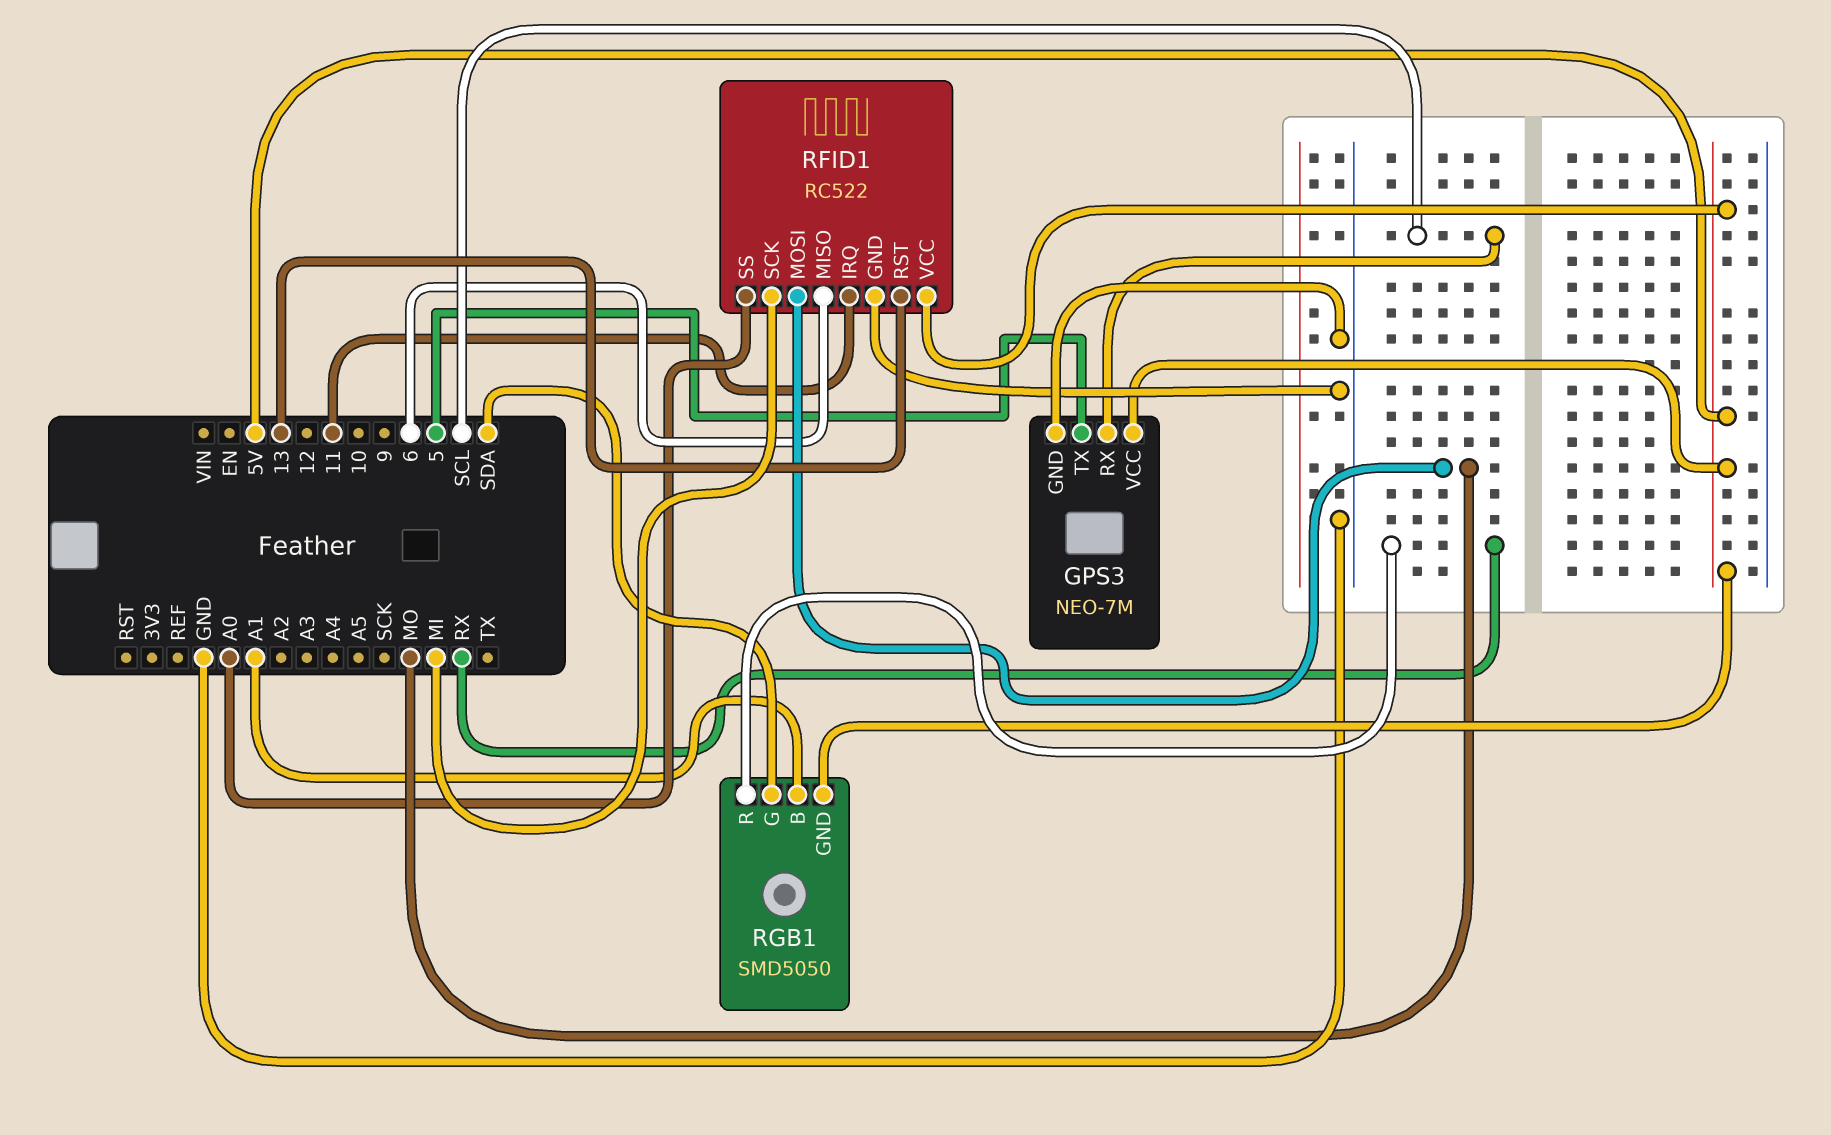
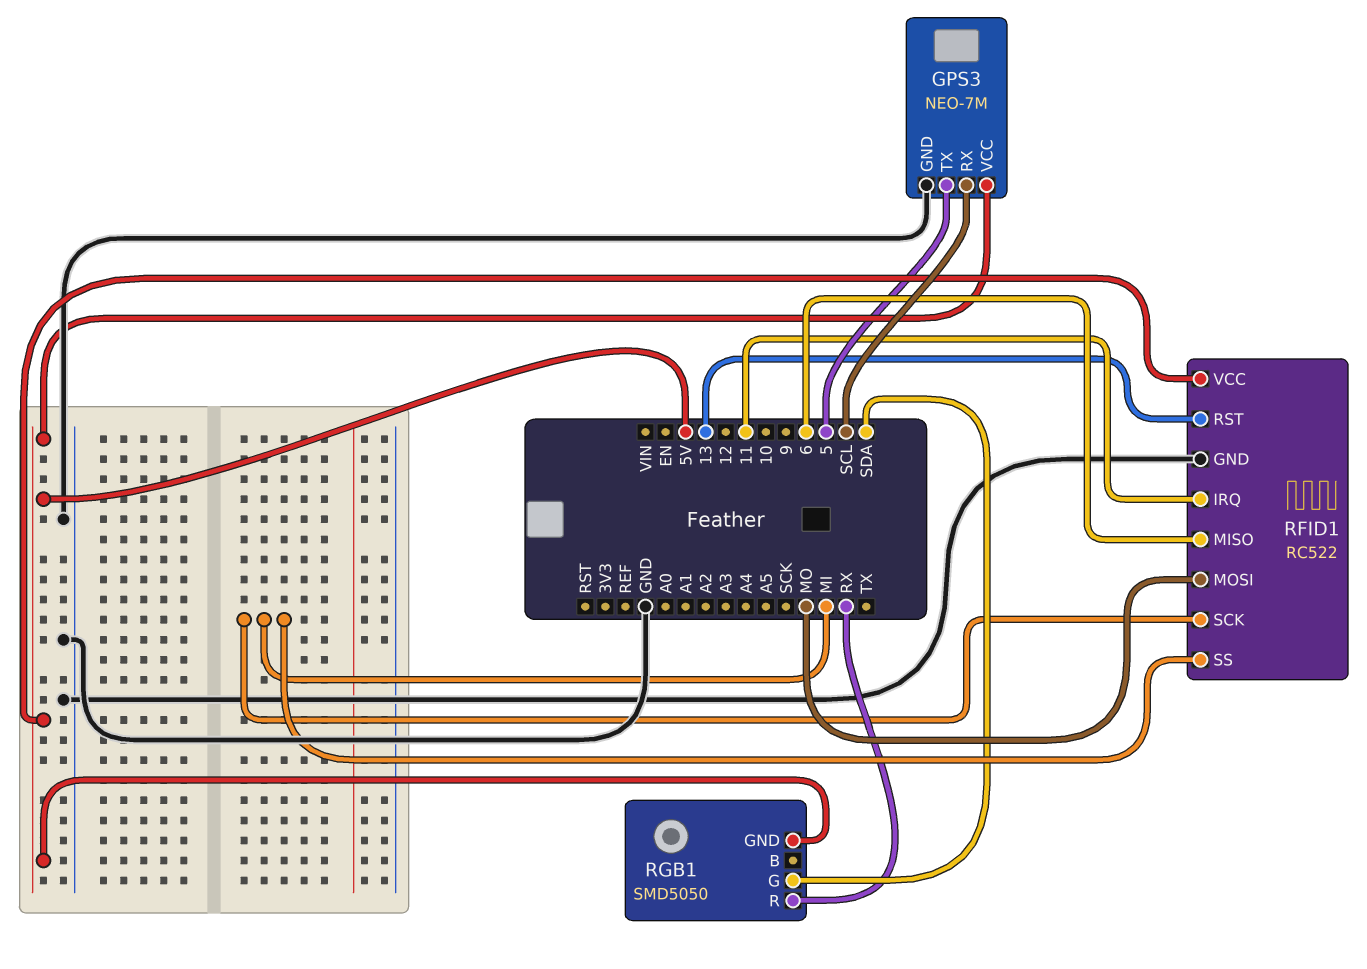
RFID1 pin SS: A0 -> MI
RGB1 pin B: A1 -> none

